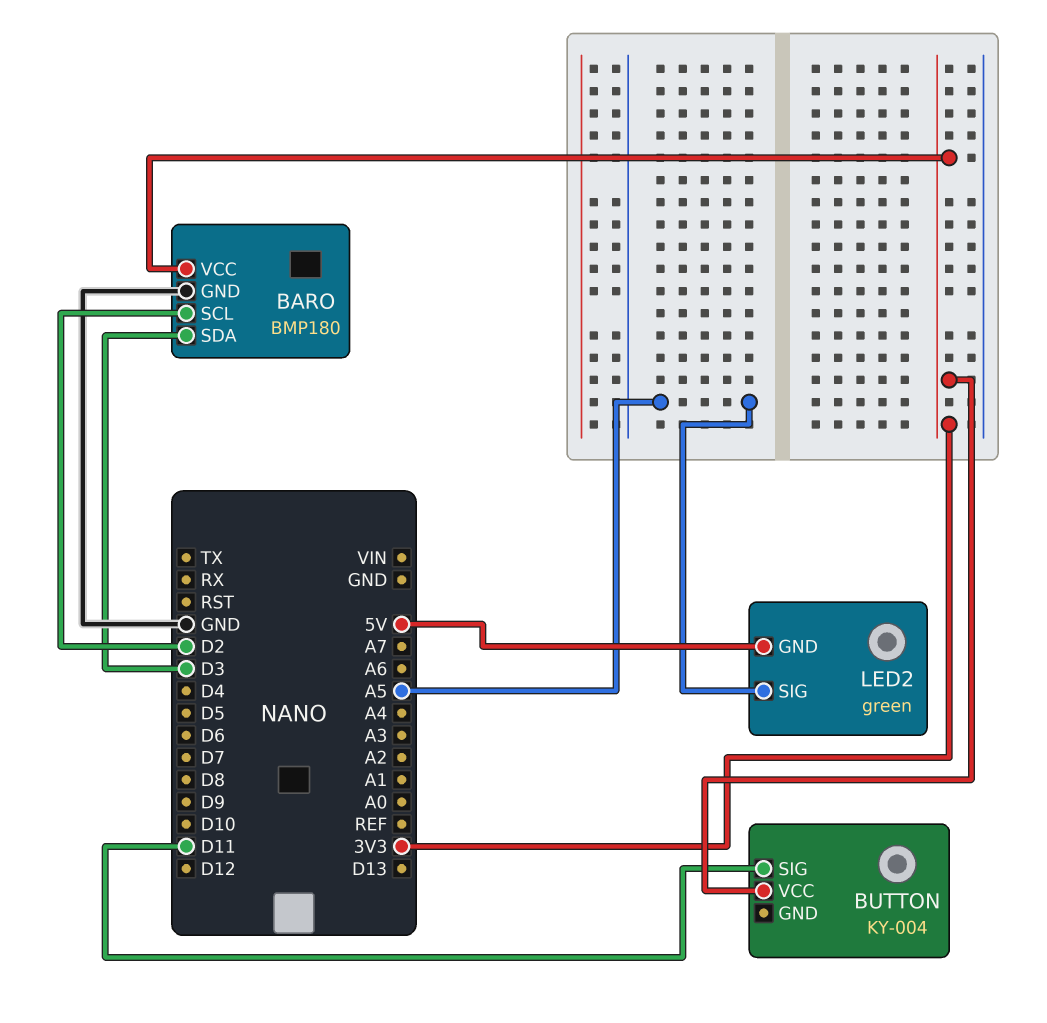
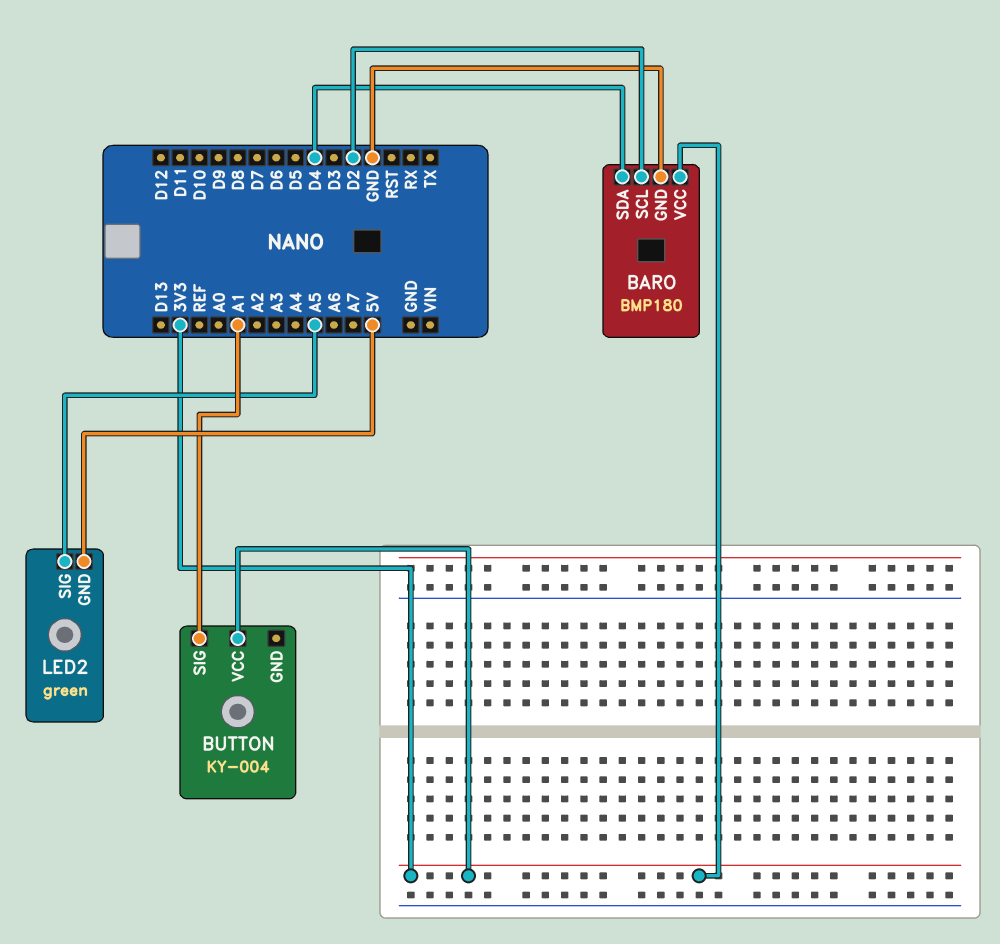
BARO pin SDA: D3 -> D4
BUTTON pin SIG: D11 -> A1

